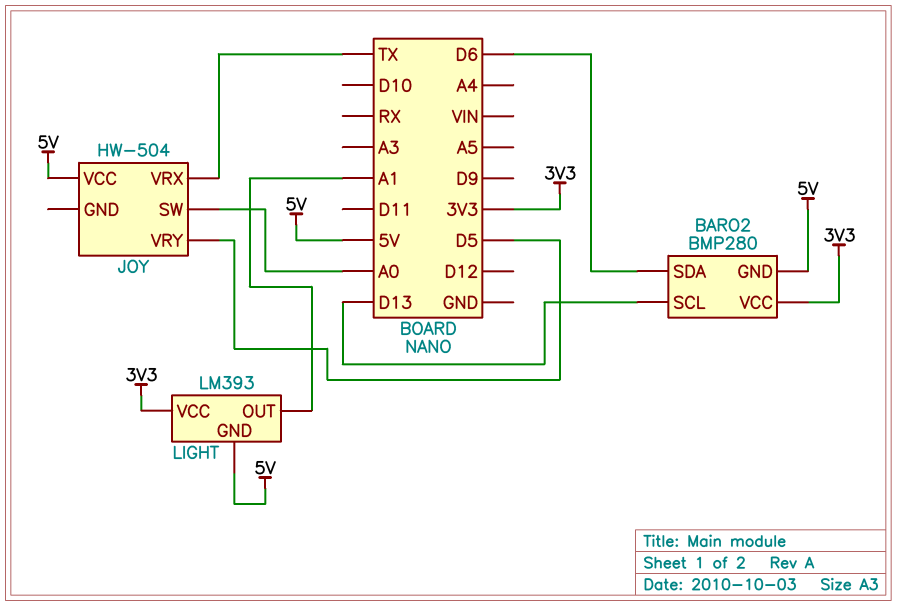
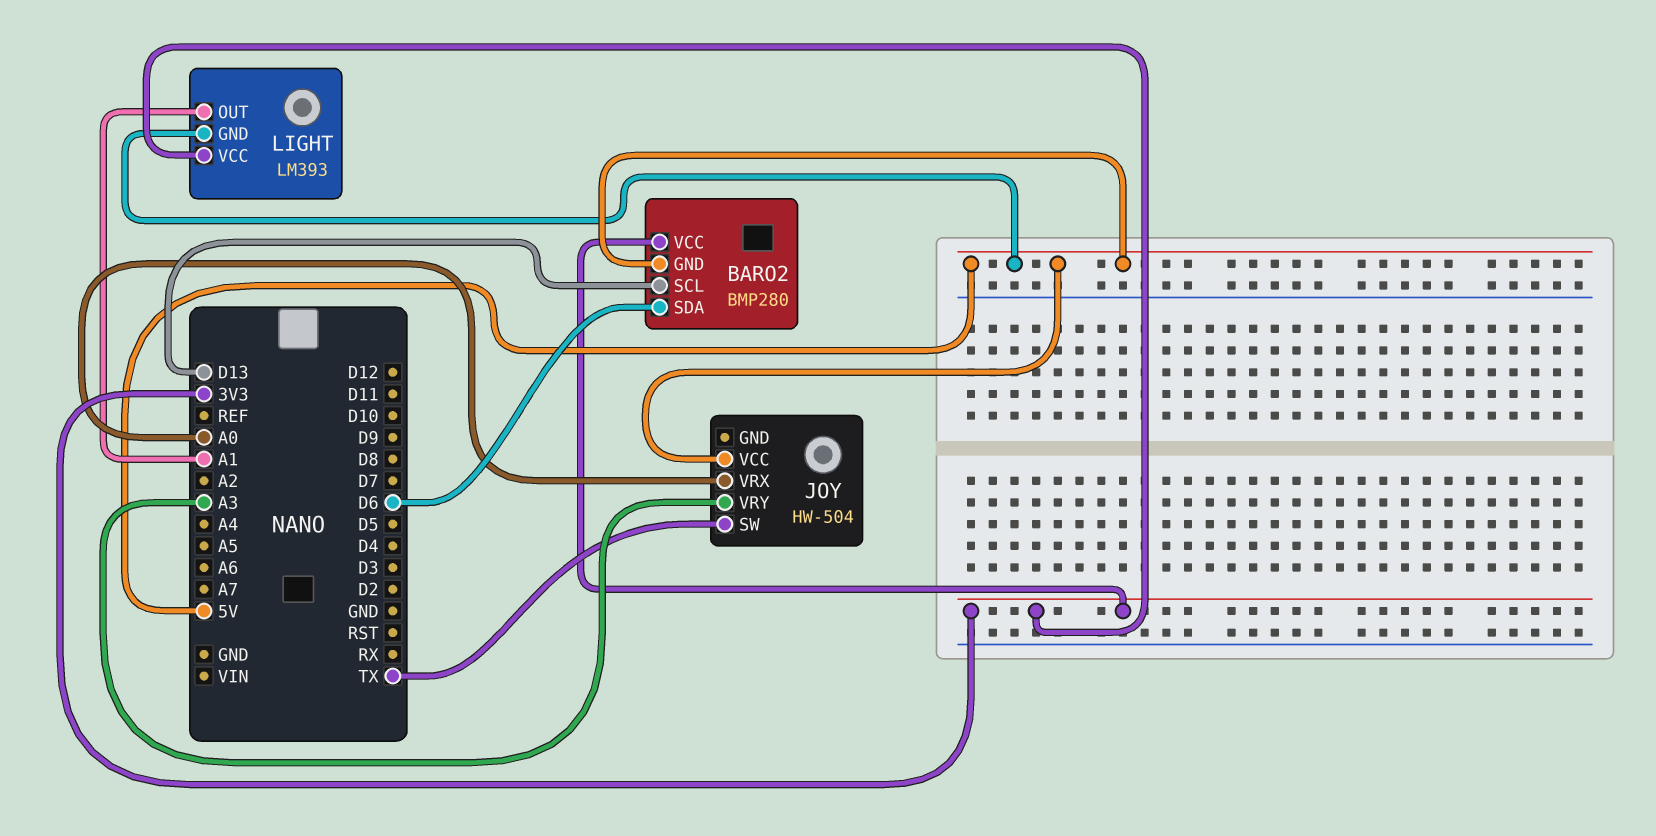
JOY pin SW: A0 -> TX
JOY pin VRX: TX -> A0
JOY pin VRY: D5 -> A3

